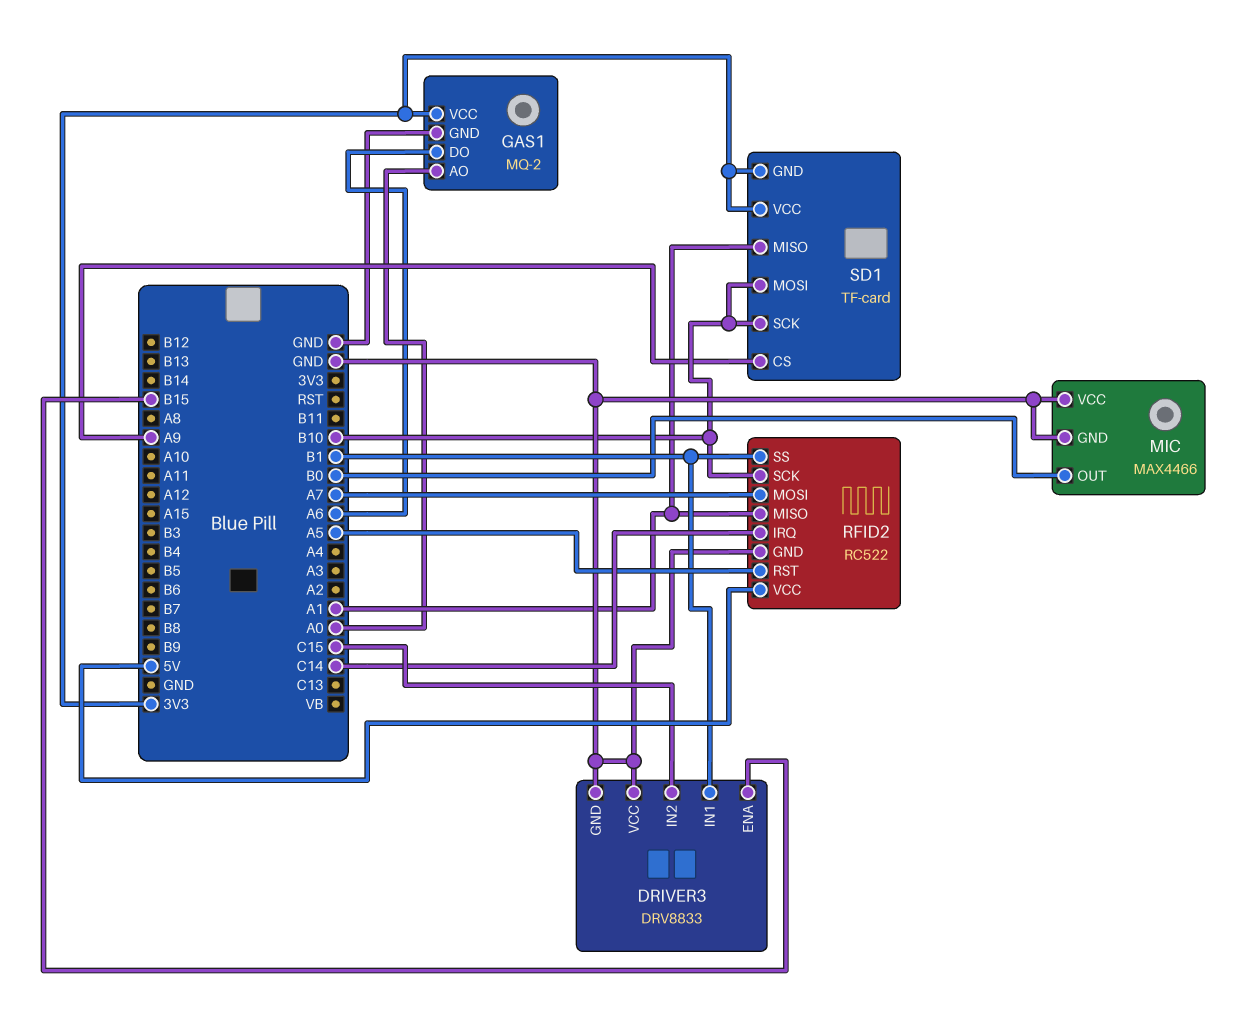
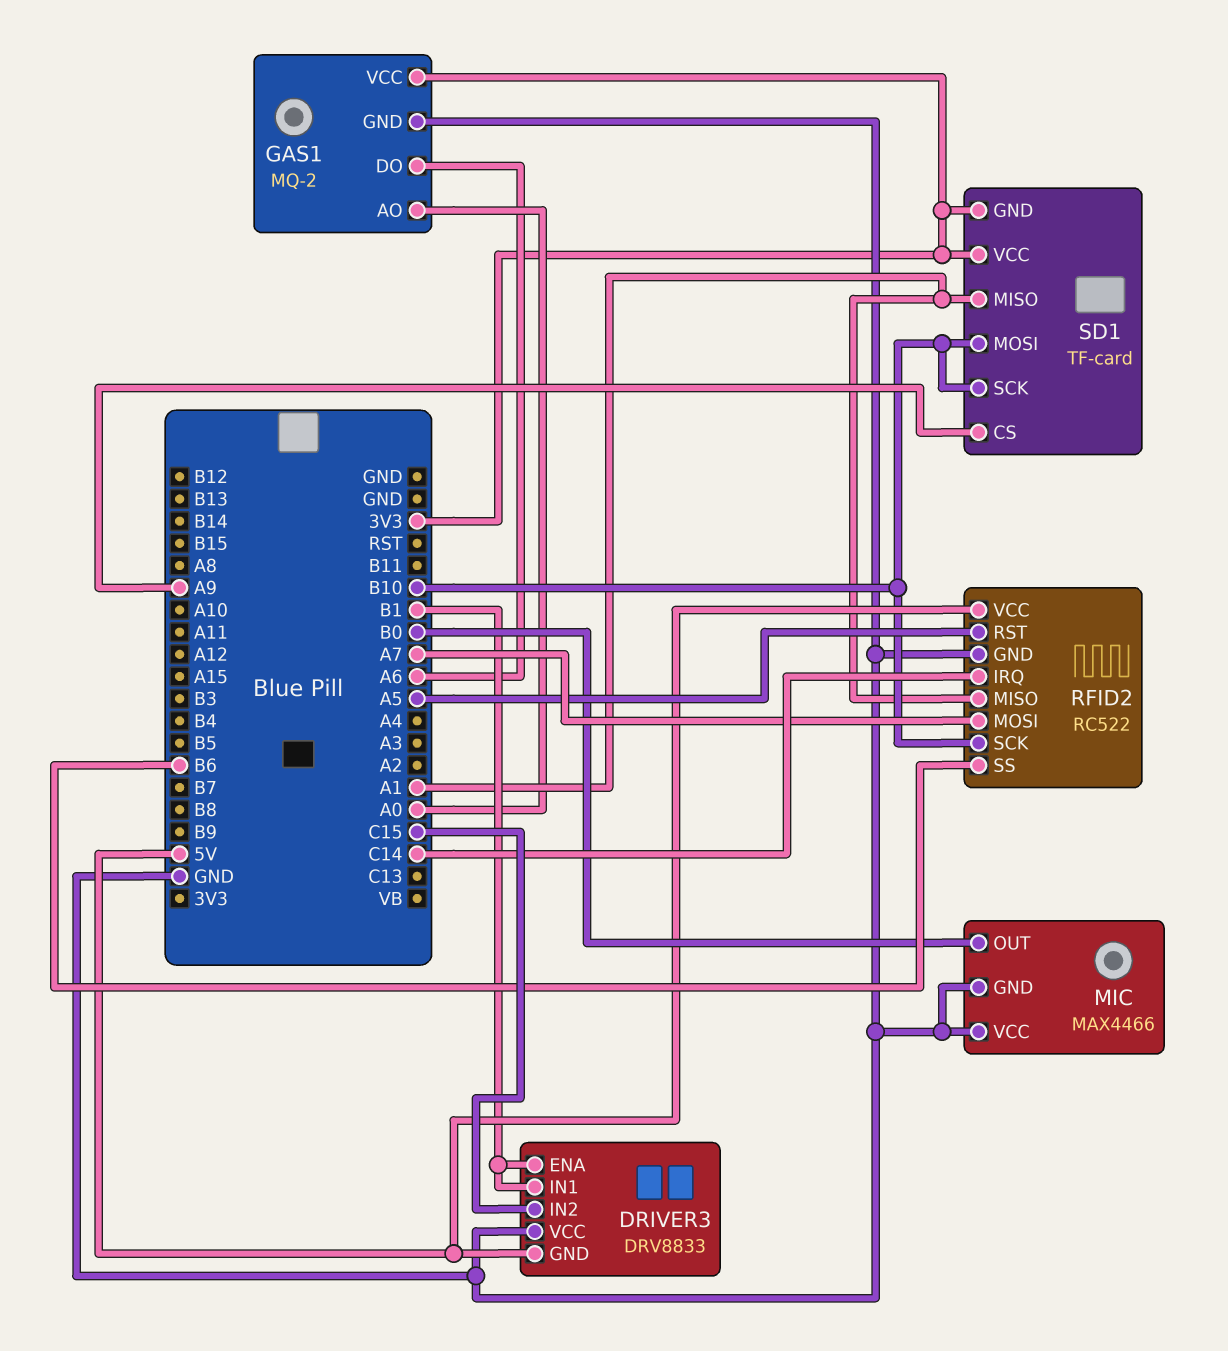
DRIVER3 pin ENA: B15 -> B1
DRIVER3 pin GND: GND -> 5V
RFID2 pin SS: B1 -> B6

